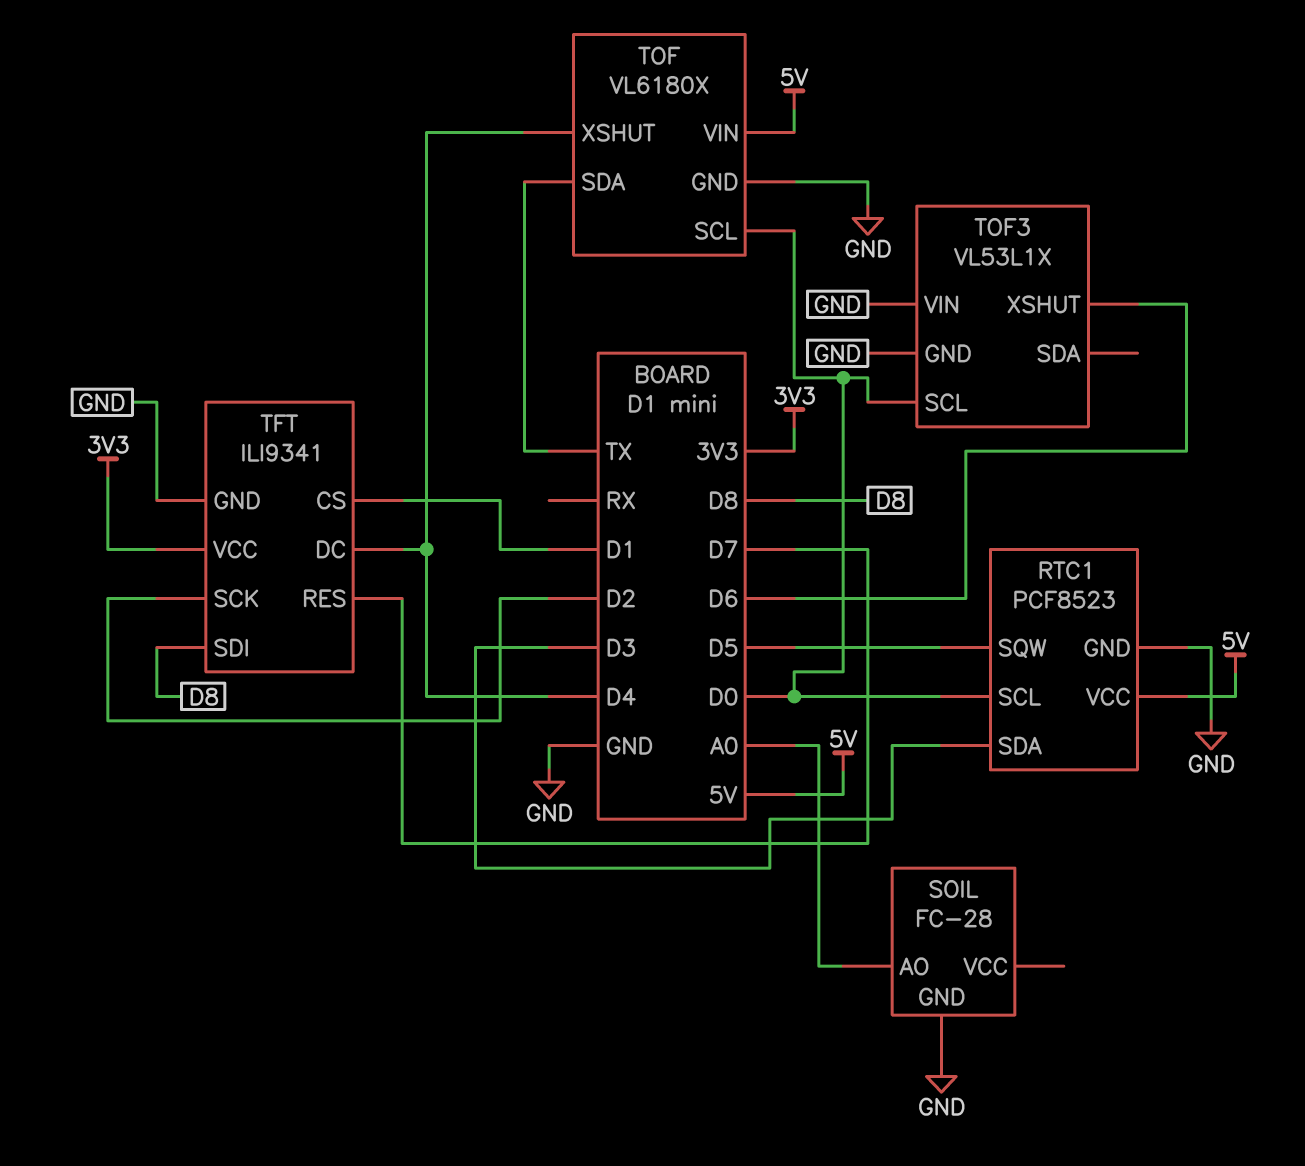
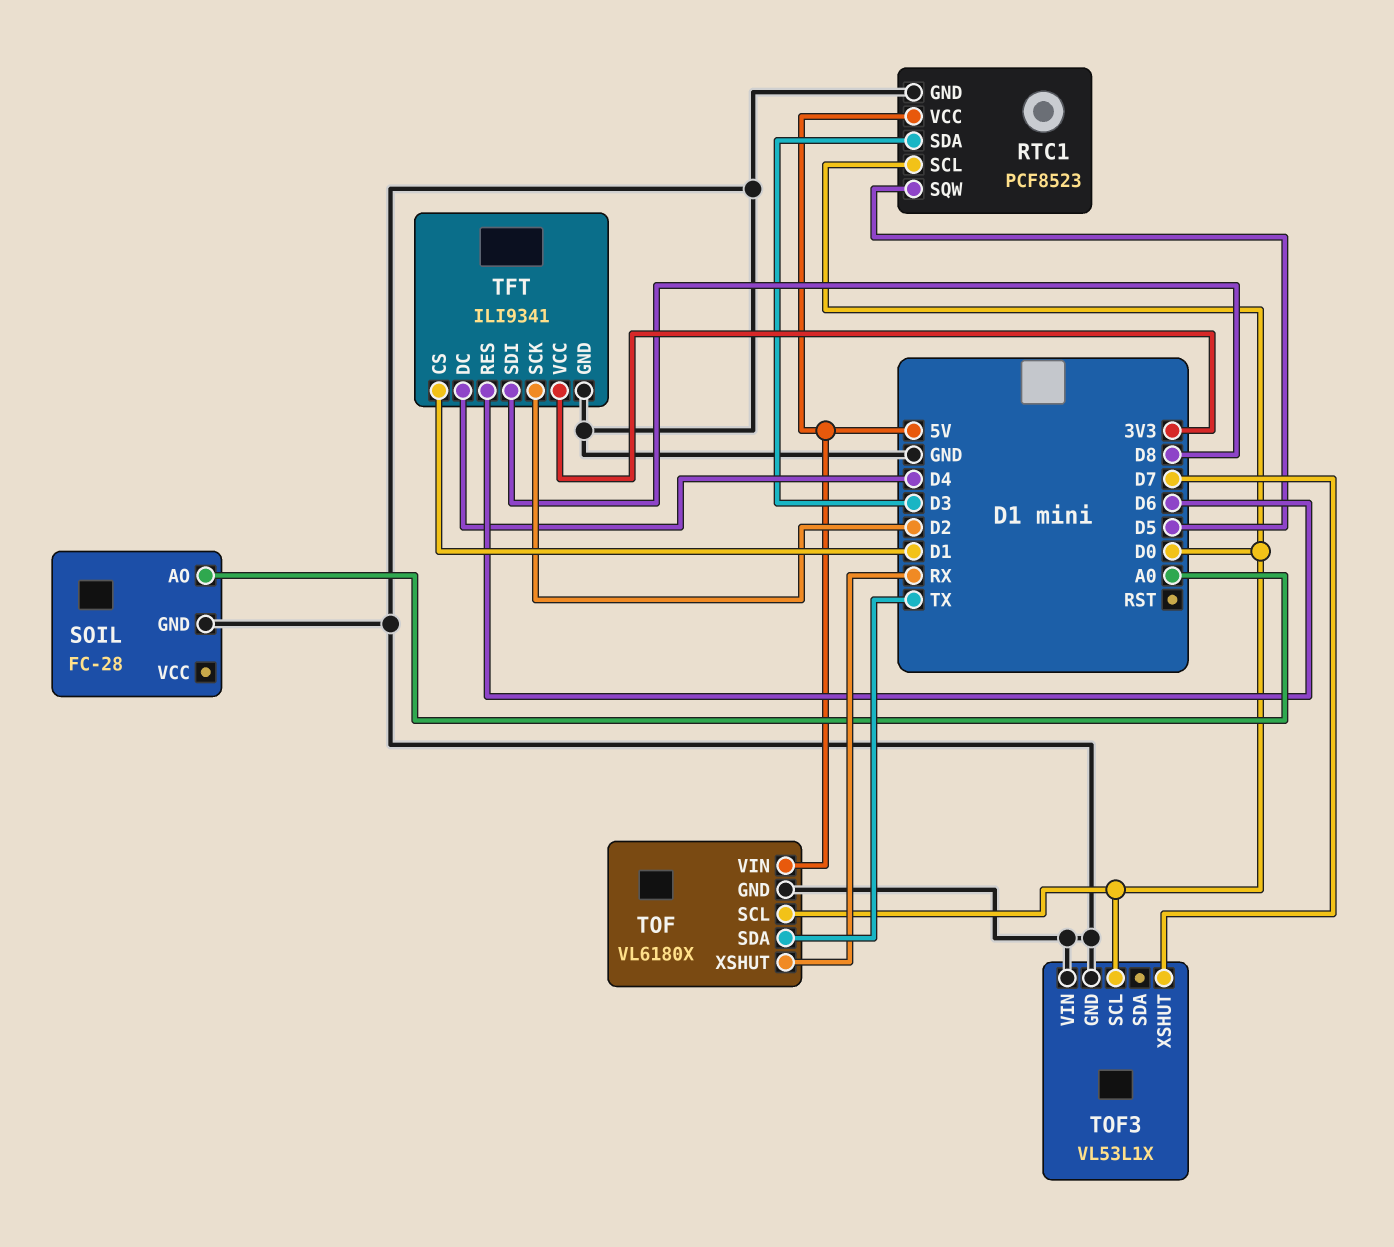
TFT pin RES: D7 -> D6
TOF pin XSHUT: D4 -> RX
TOF3 pin XSHUT: D6 -> D7

